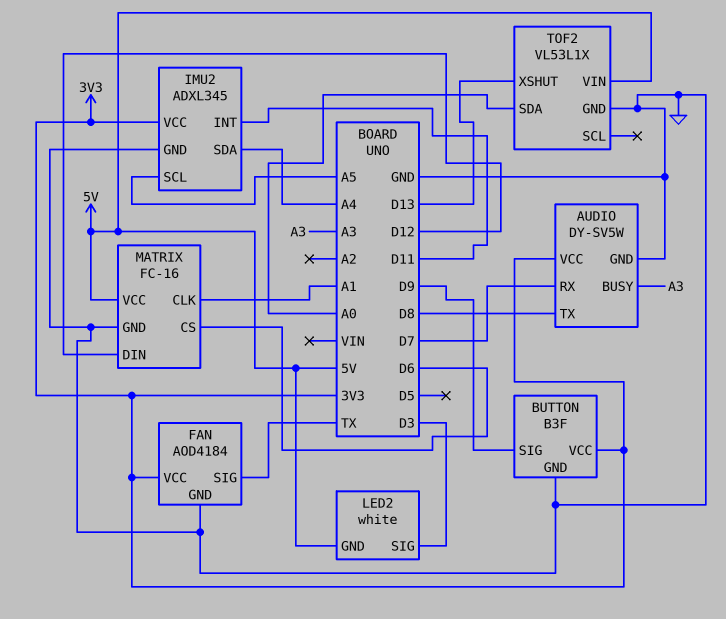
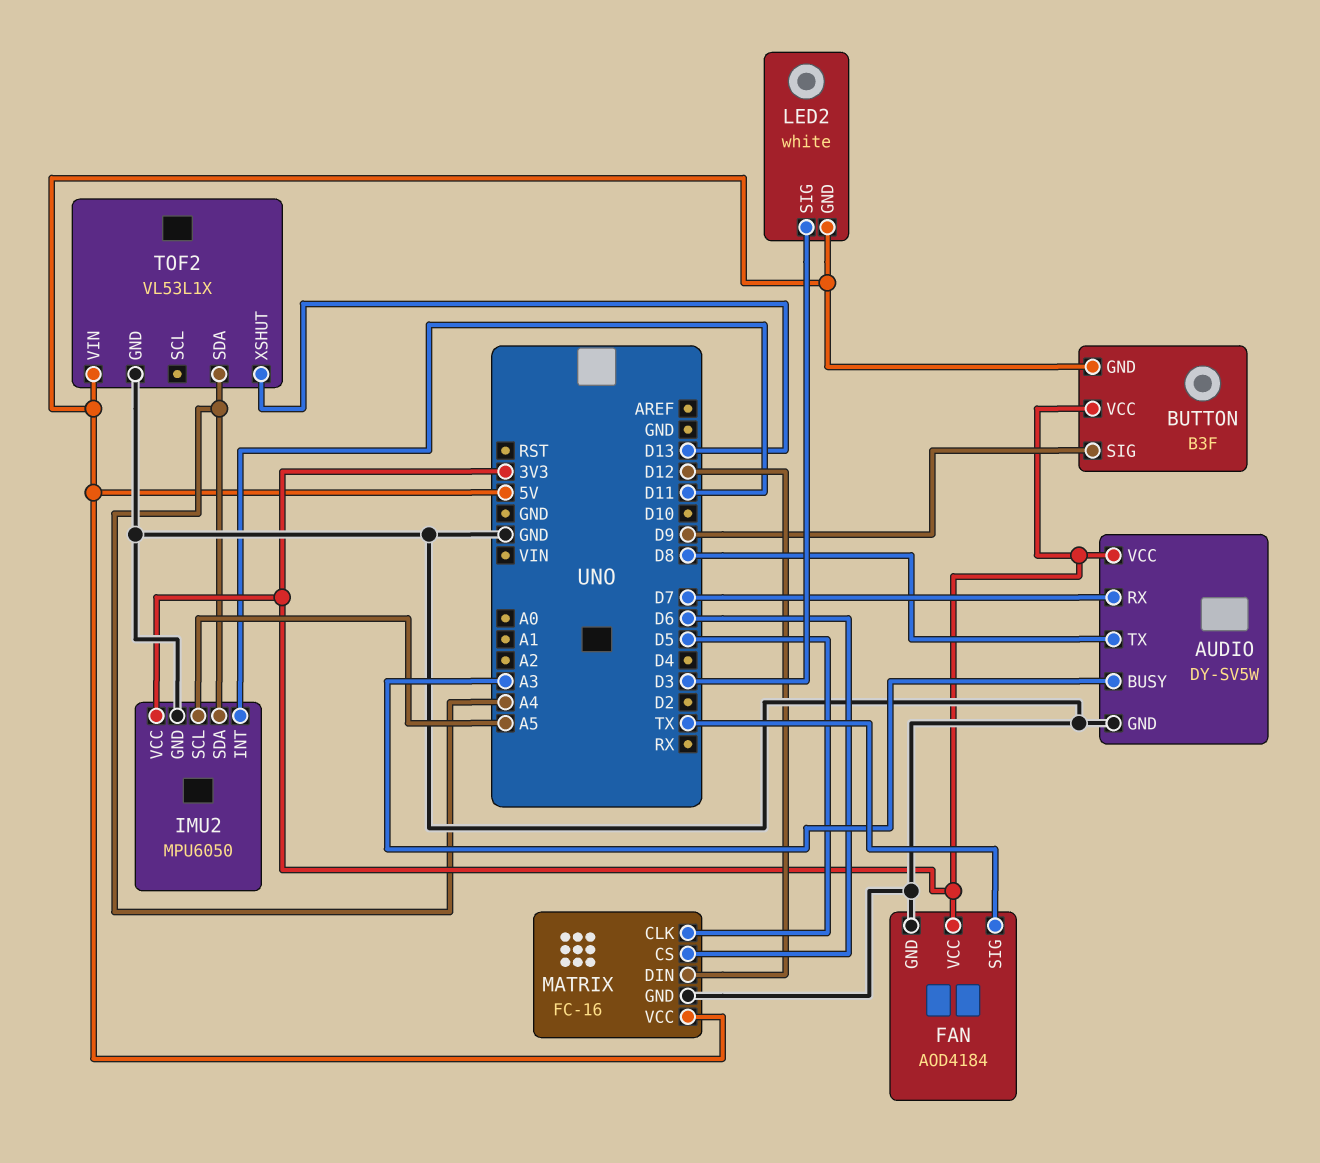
BUTTON pin GND: GND -> 5V
IMU2: ADXL345 -> MPU6050
MATRIX pin CLK: A1 -> D5
TOF2 pin SDA: A0 -> A4

